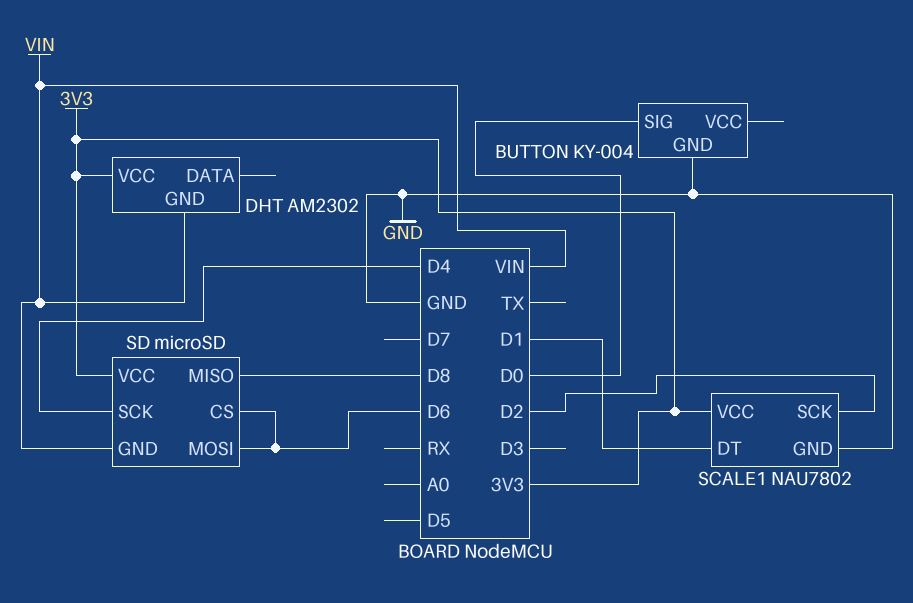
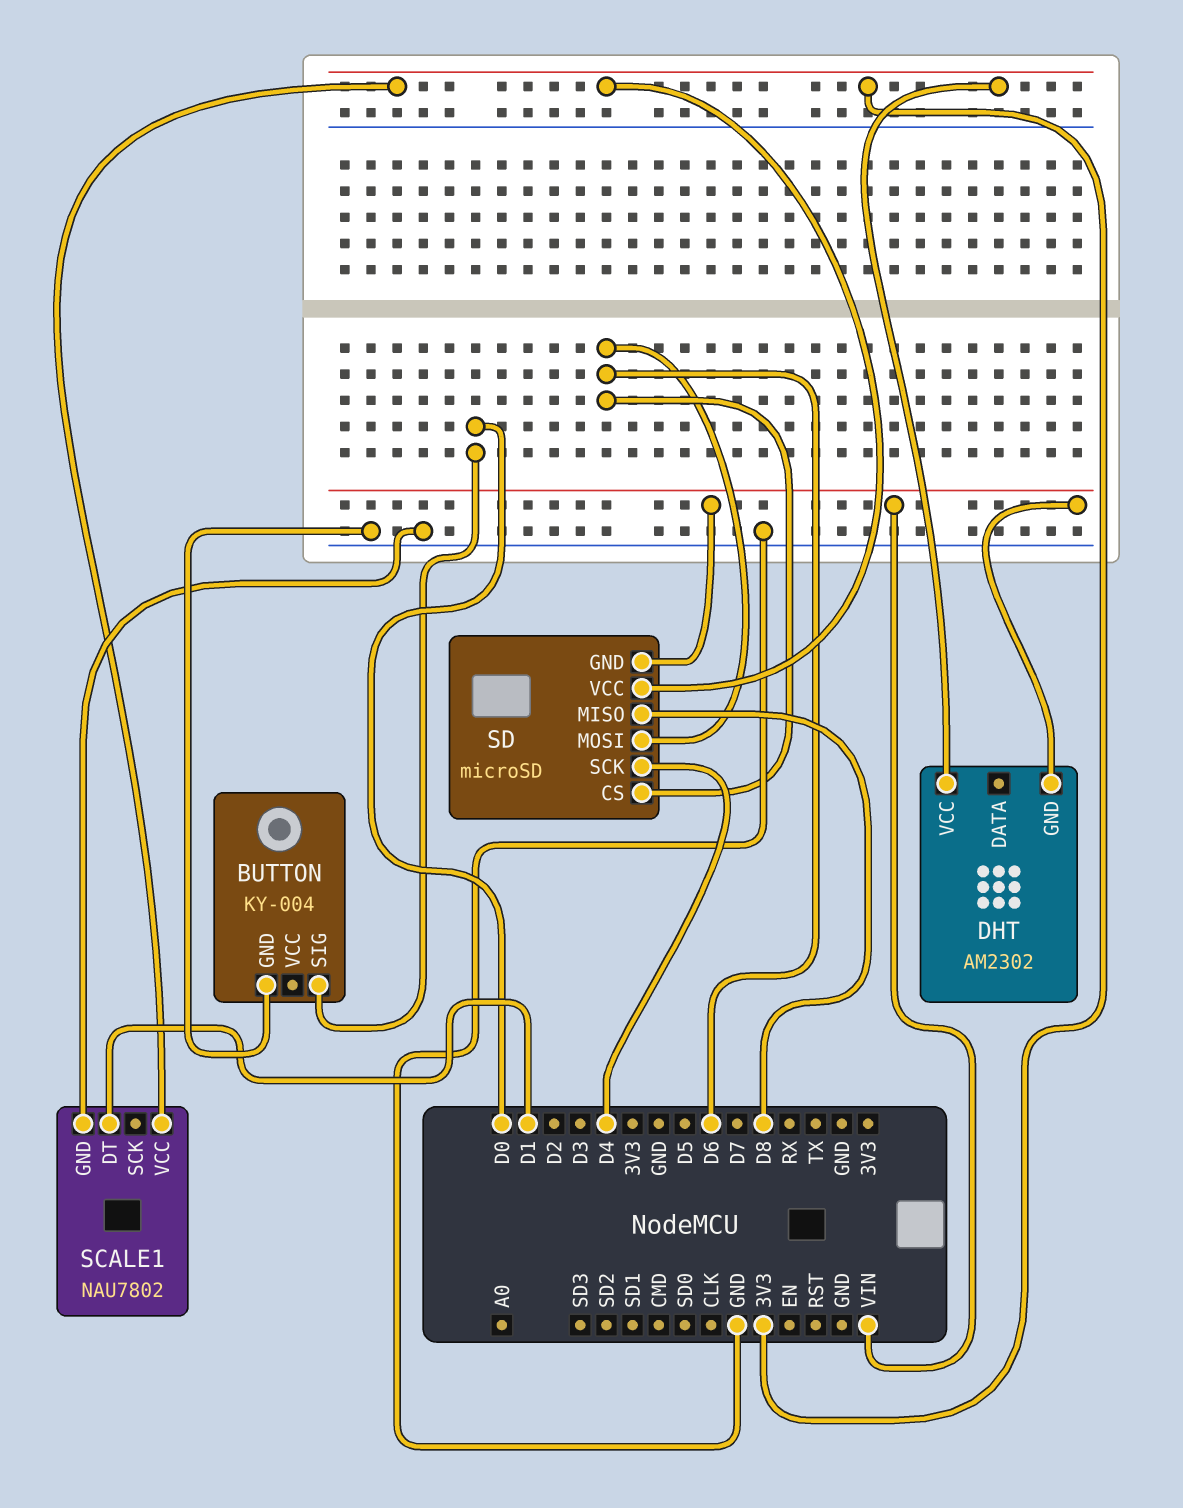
SCALE1 pin SCK: D2 -> none

